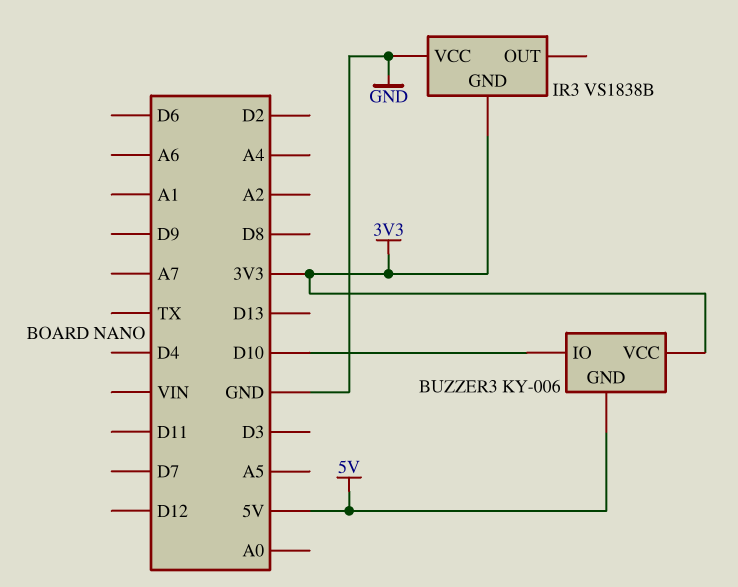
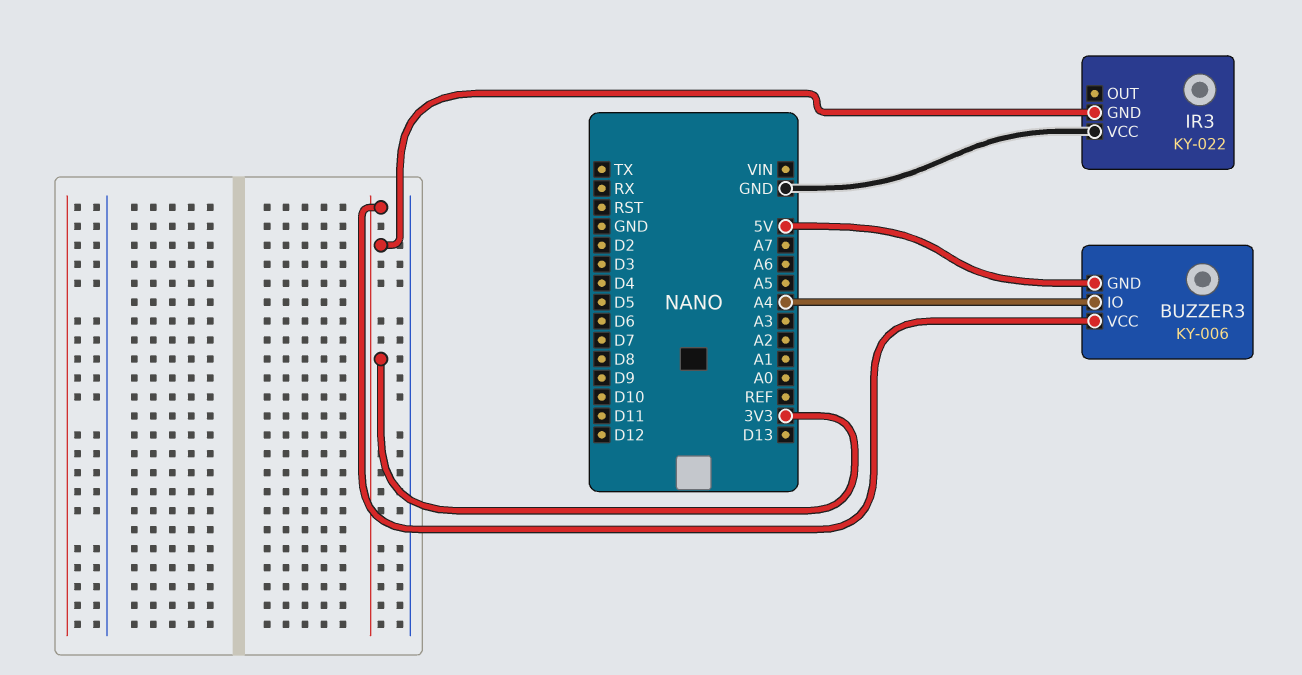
BUZZER3 pin IO: D10 -> A4
IR3: VS1838B -> KY-022

